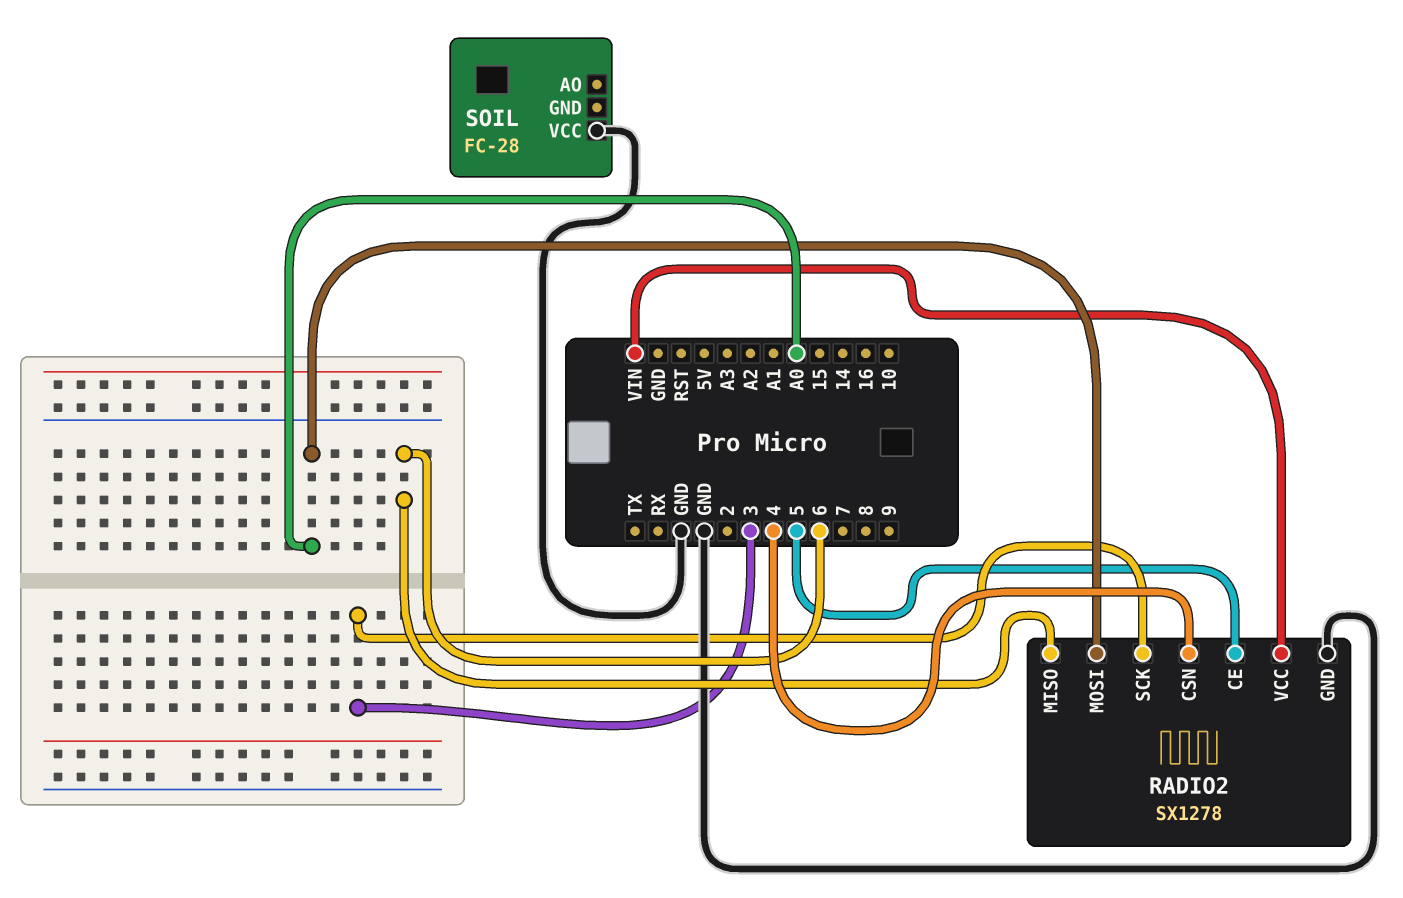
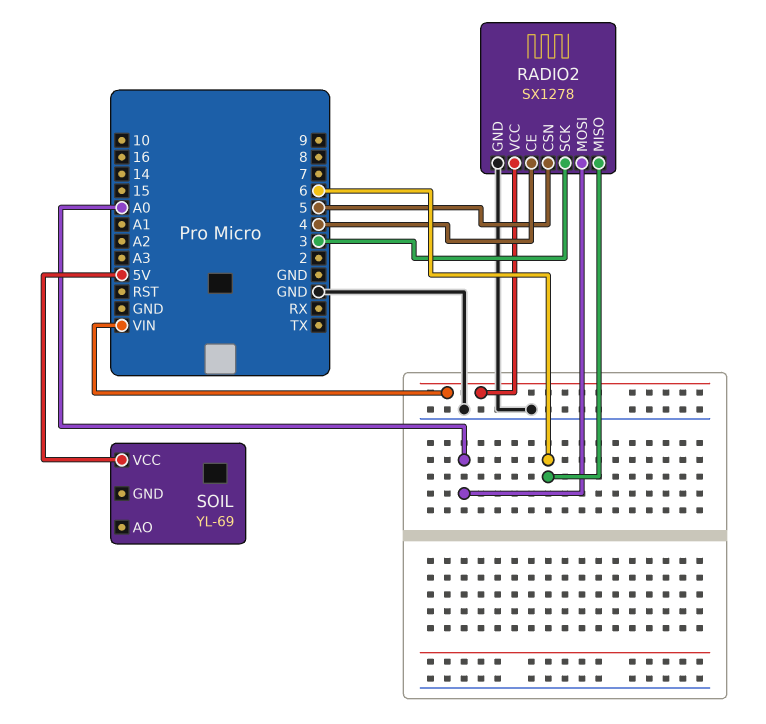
RADIO2 pin CE: 5 -> 4
RADIO2 pin CSN: 4 -> 5
SOIL: FC-28 -> YL-69
SOIL pin VCC: GND -> 5V

